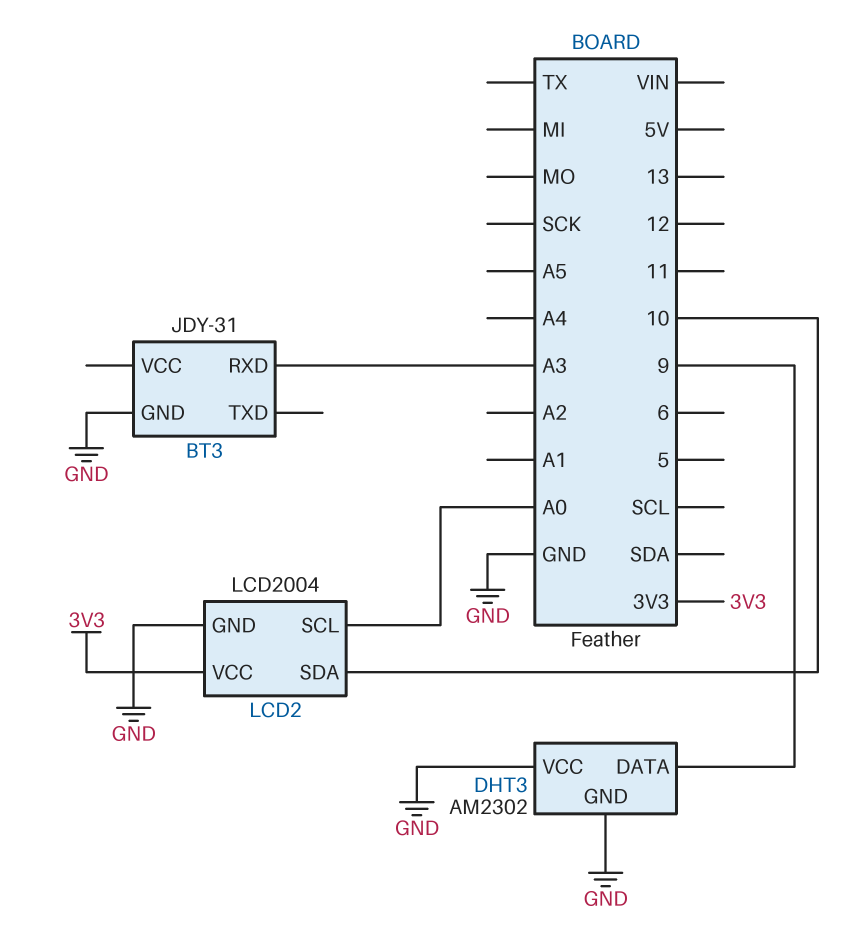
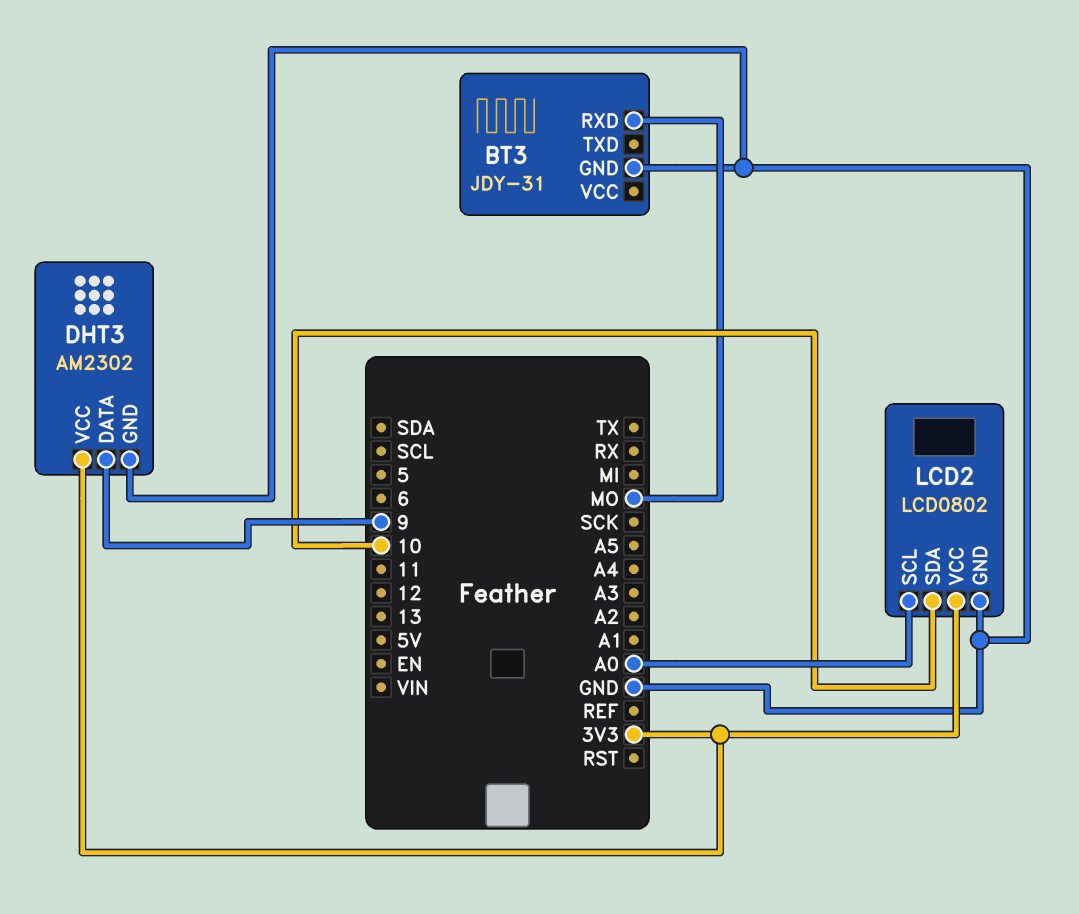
BT3 pin RXD: A3 -> MO
DHT3 pin VCC: GND -> 3V3
LCD2: LCD2004 -> LCD0802

